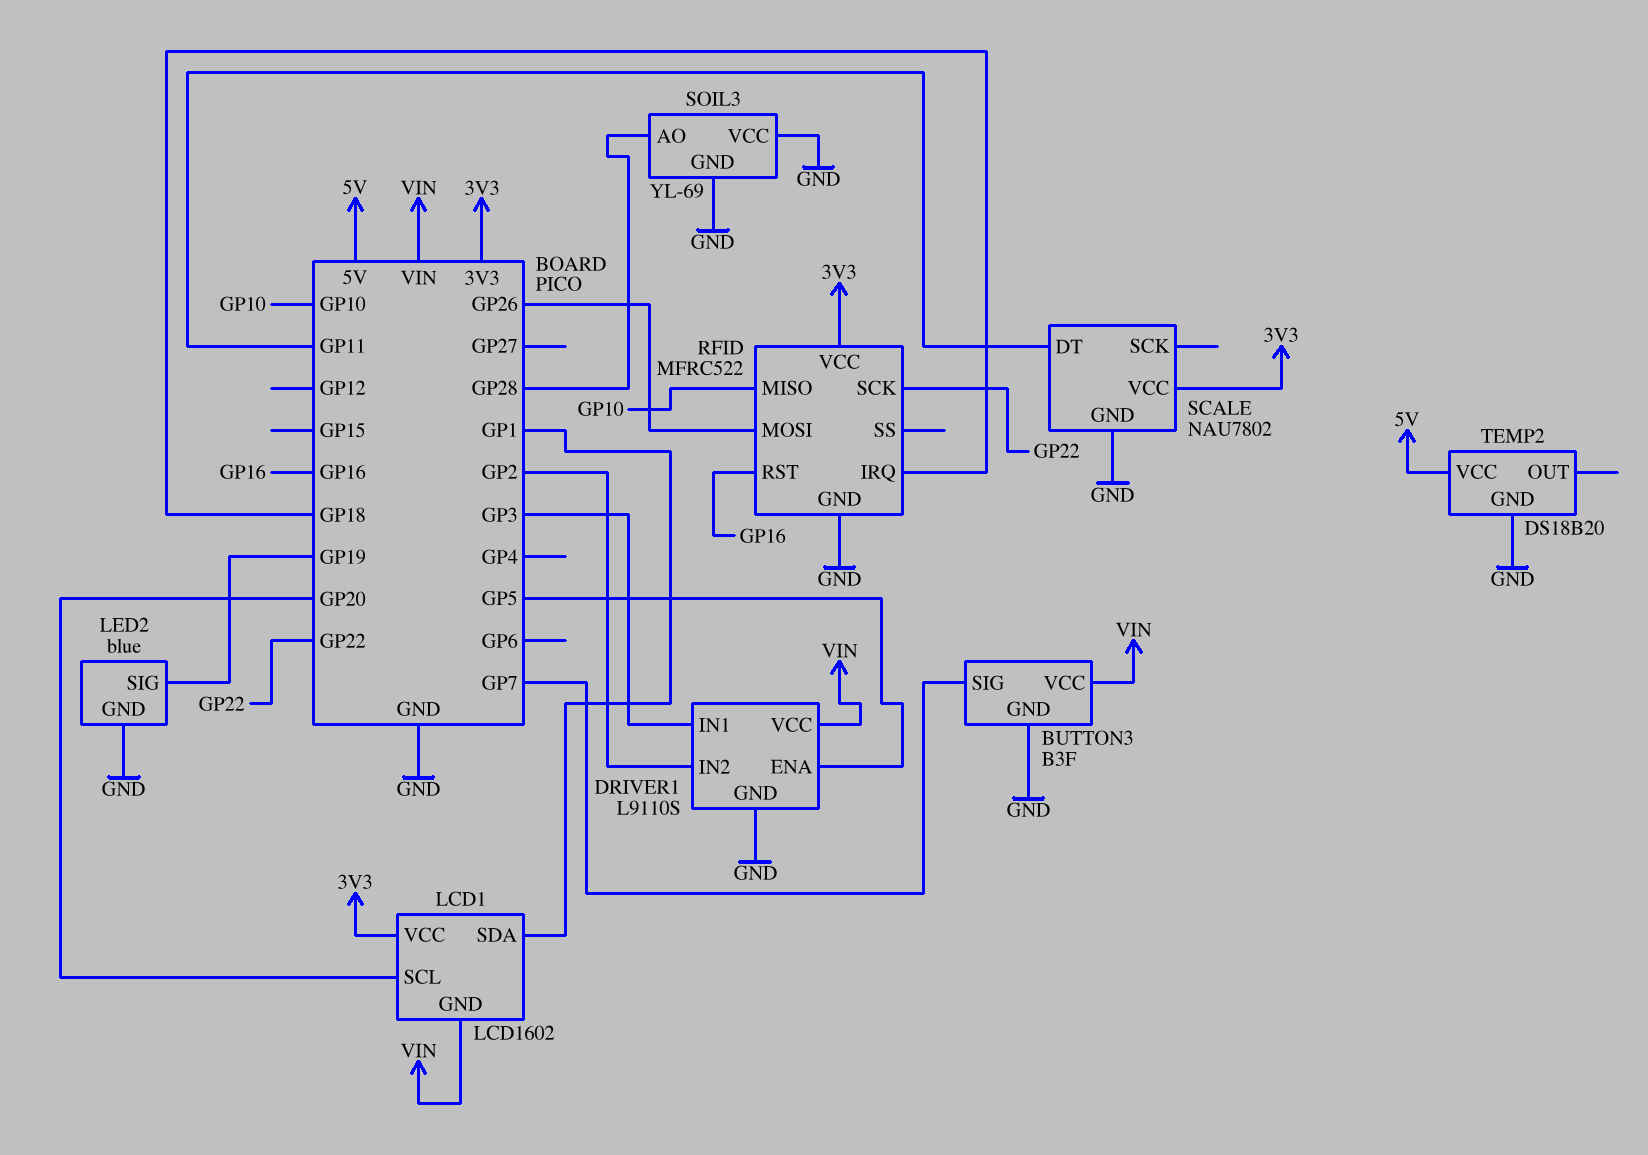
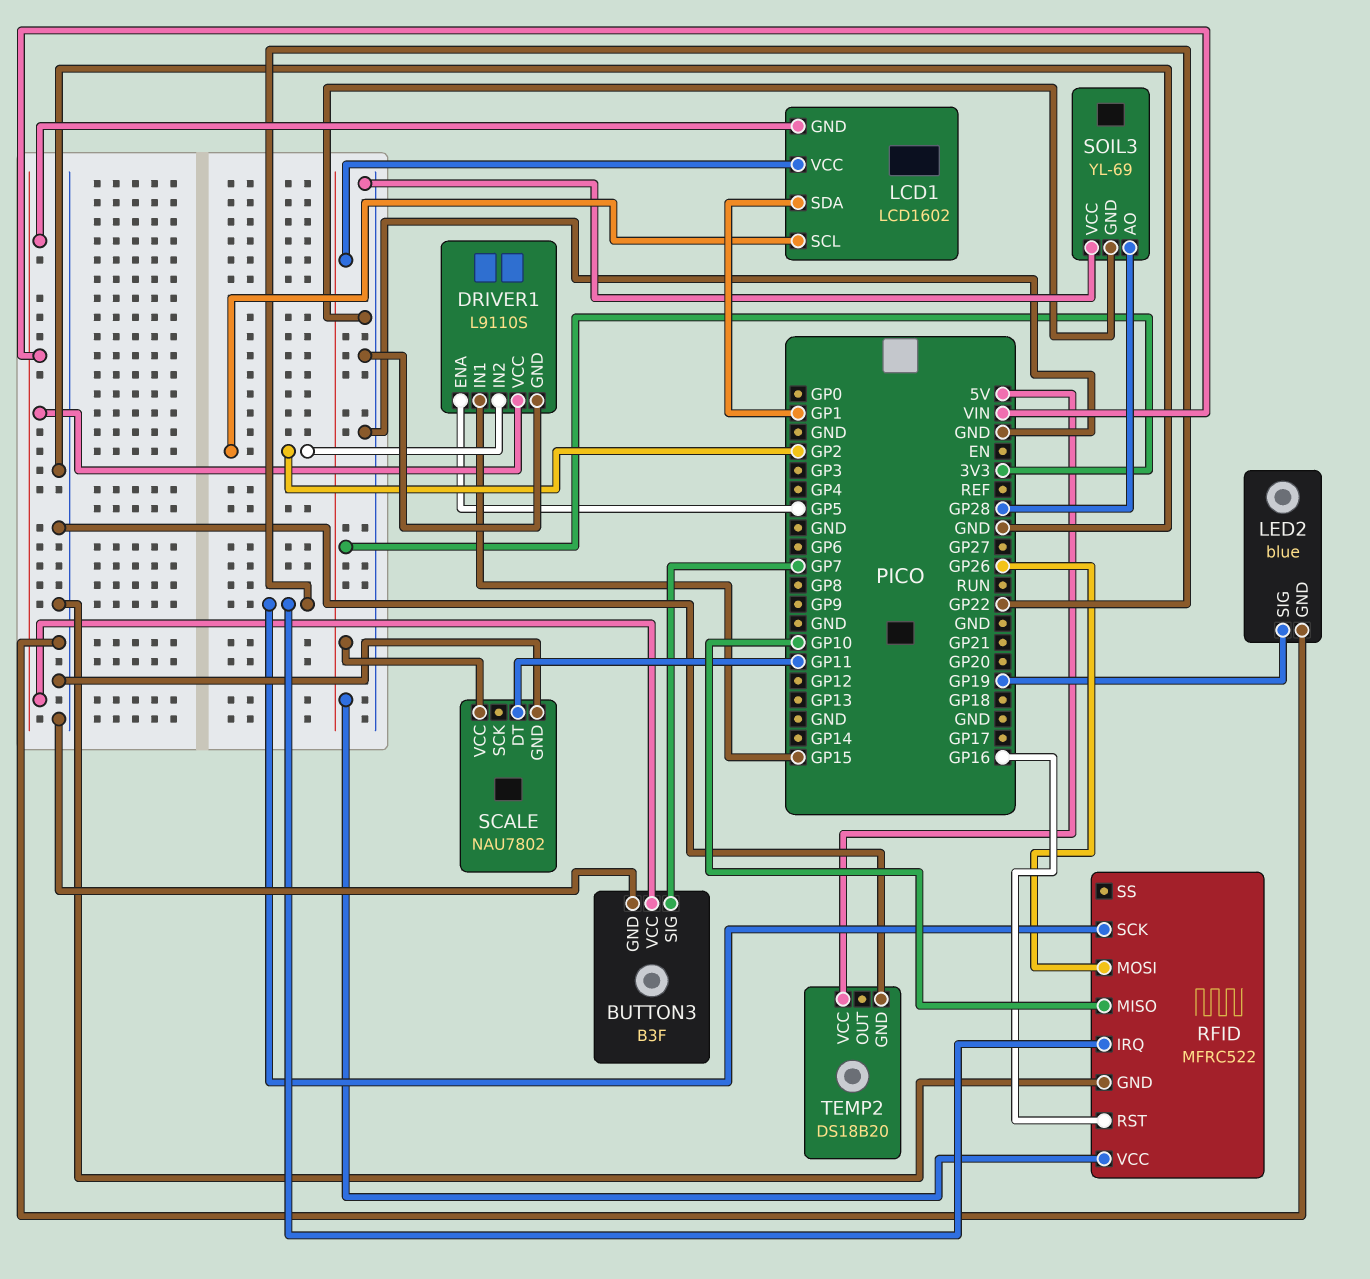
DRIVER1 pin IN1: GP3 -> GP15
LCD1 pin SCL: GP20 -> GP2
RFID pin IRQ: GP18 -> GP22

